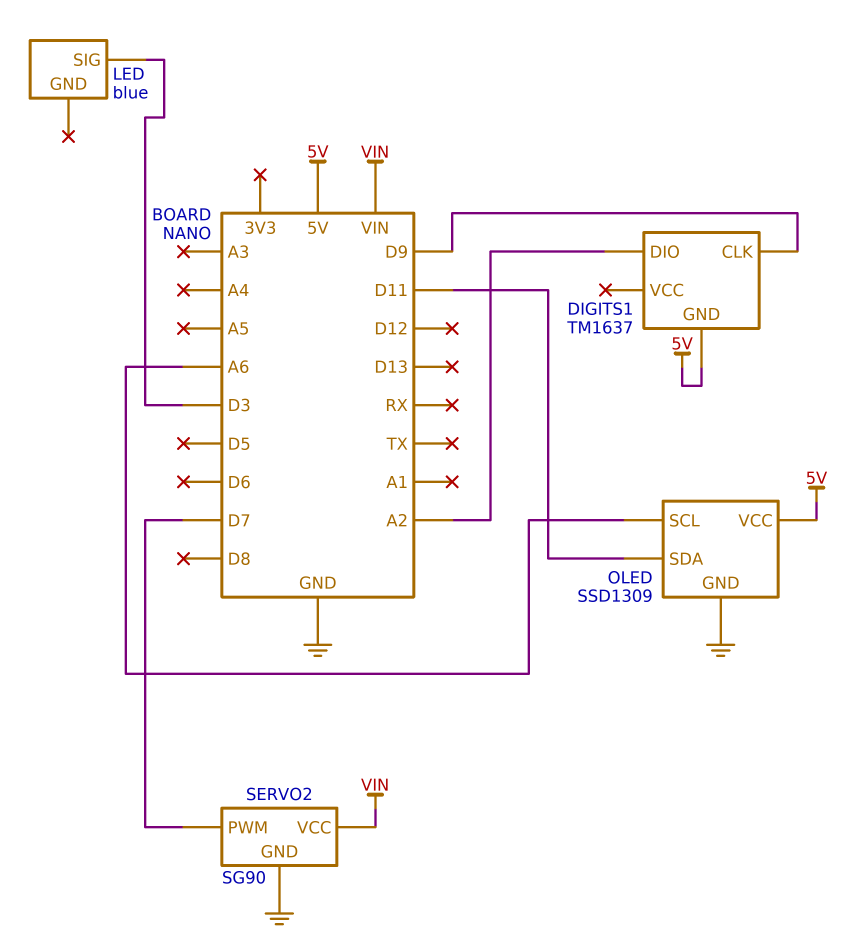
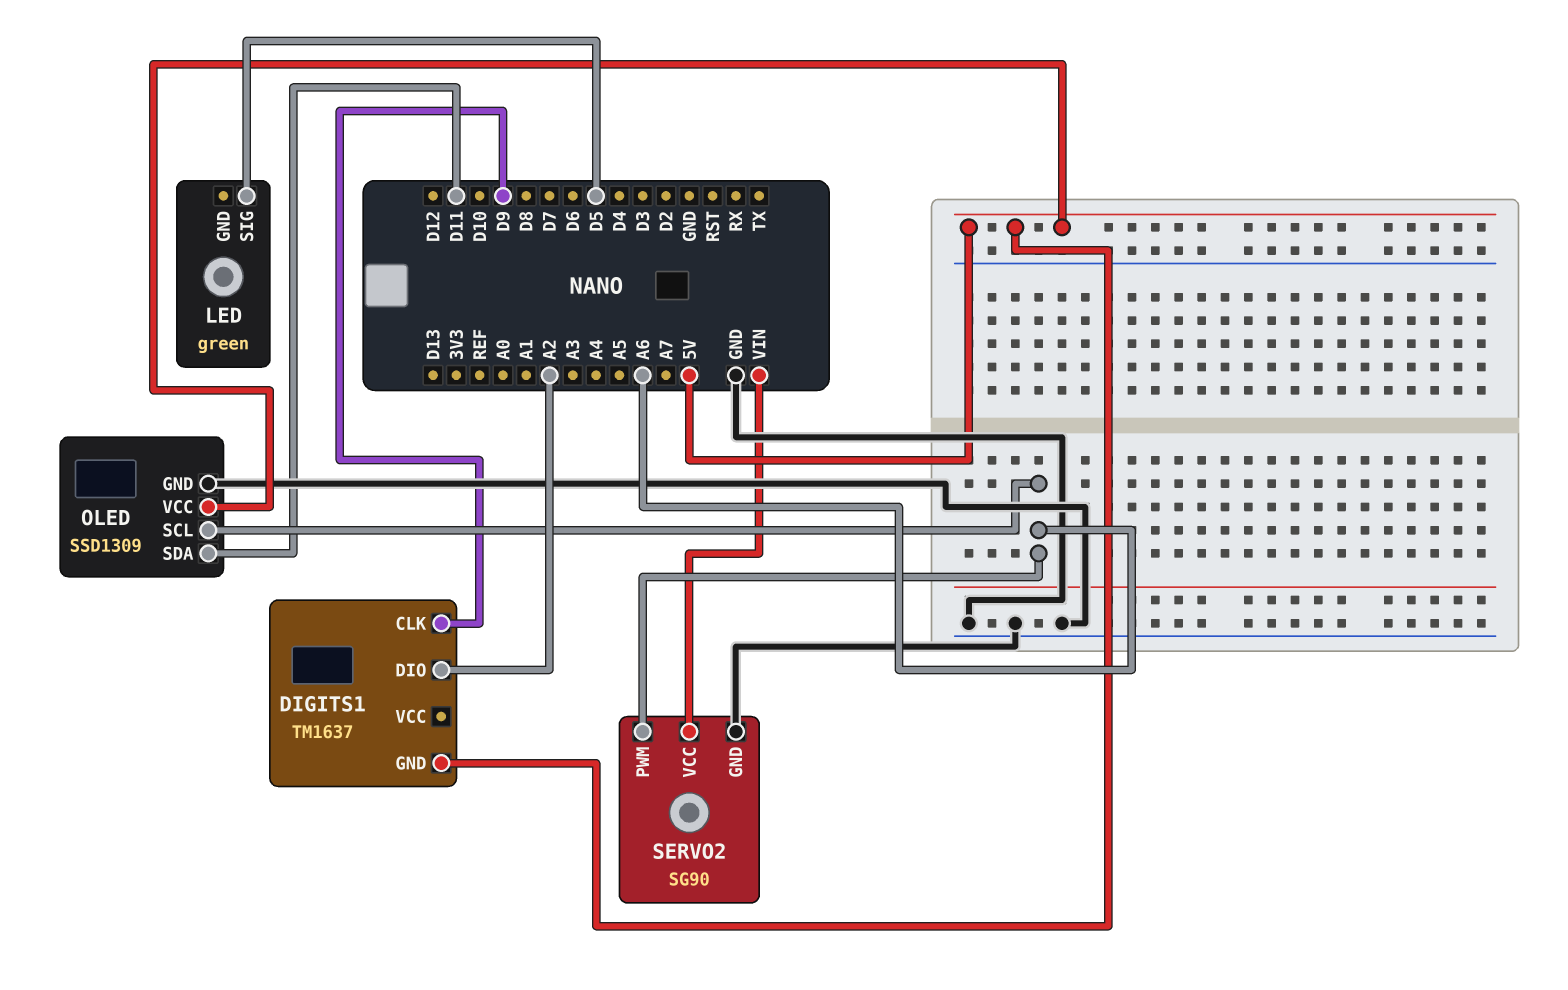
LED: blue -> green
LED pin SIG: D3 -> D5
SERVO2 pin PWM: D7 -> A6

